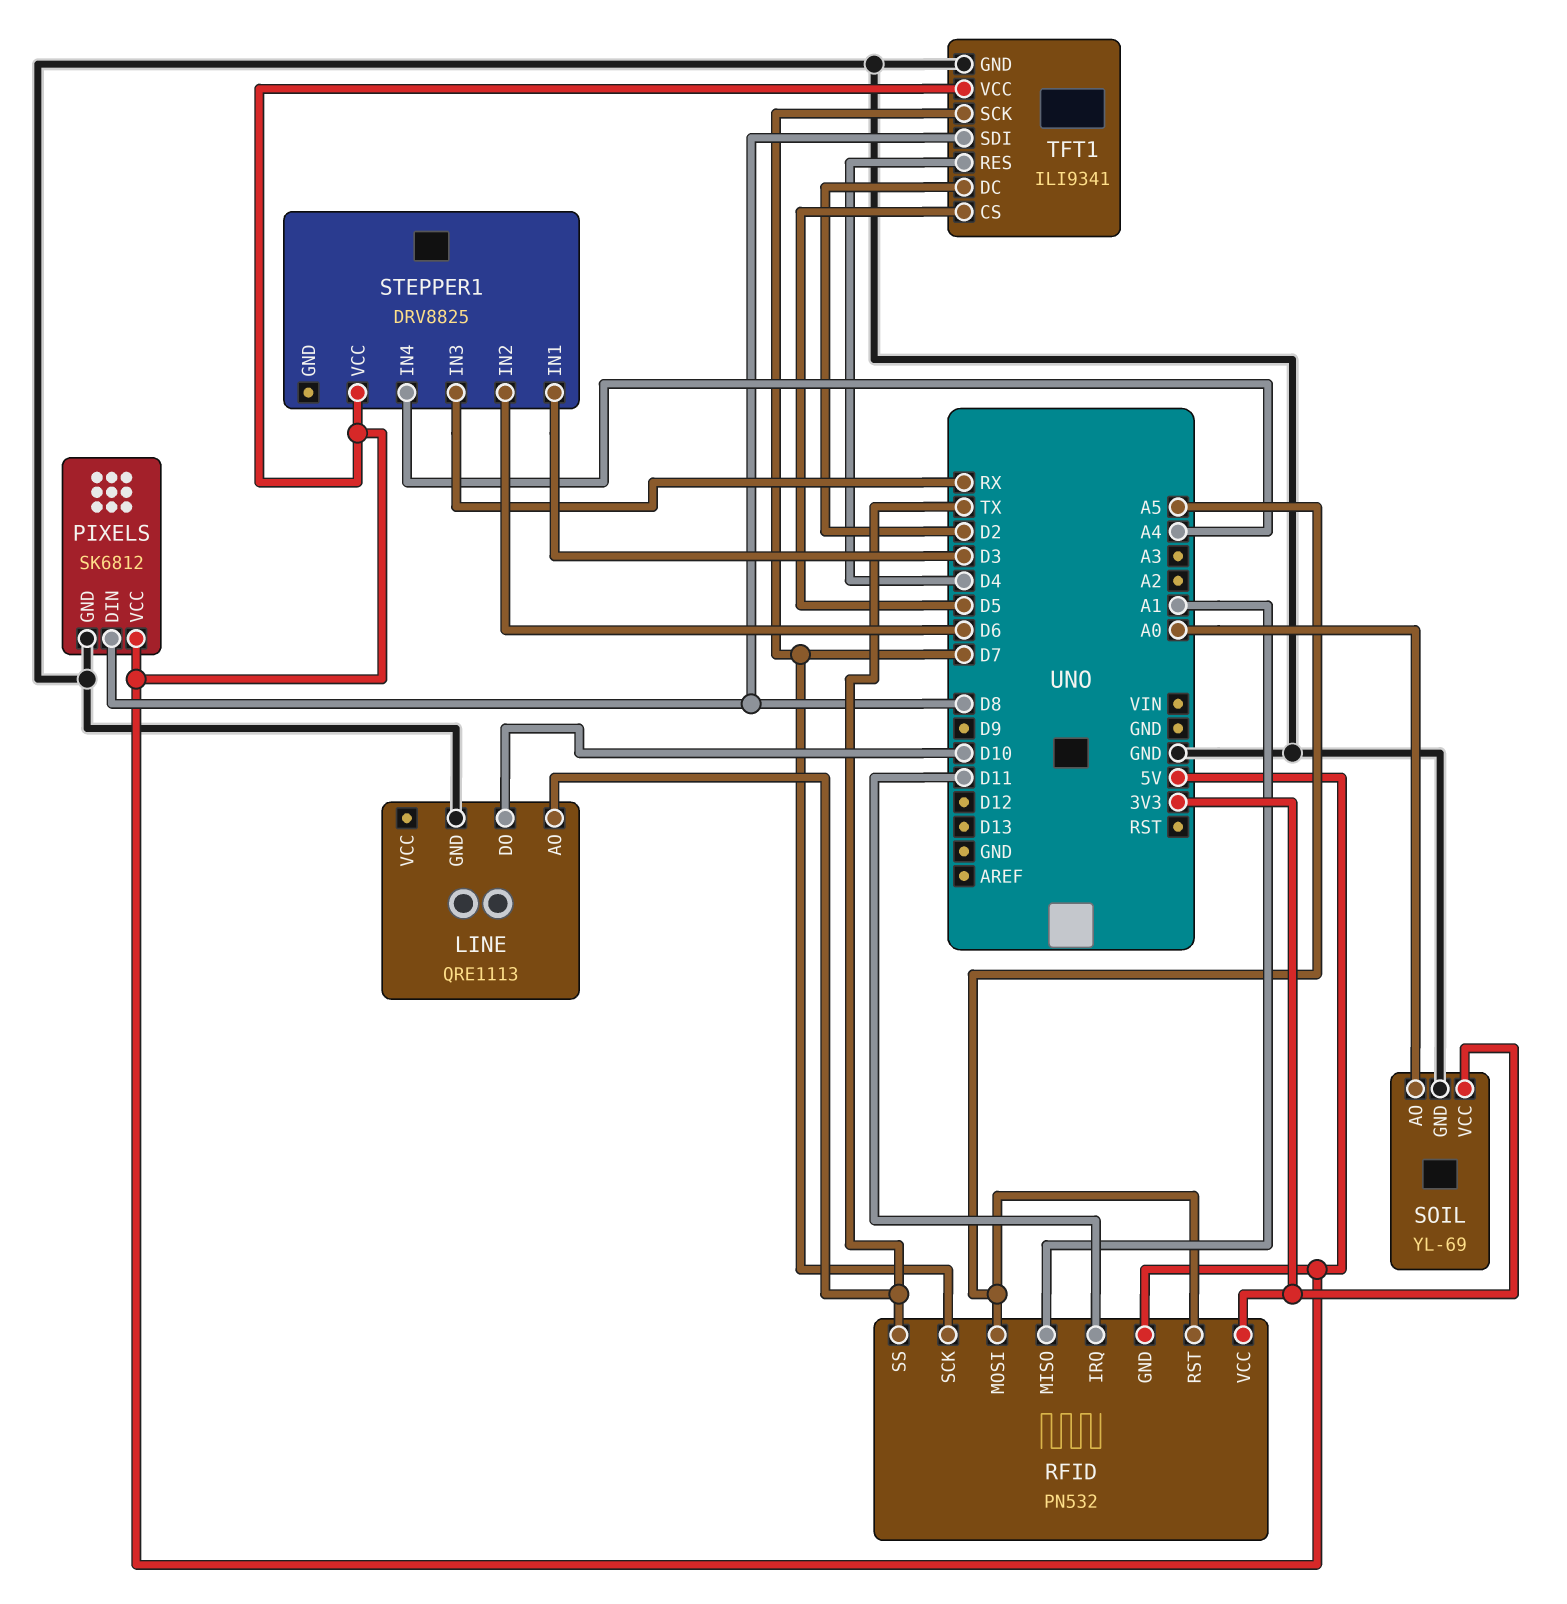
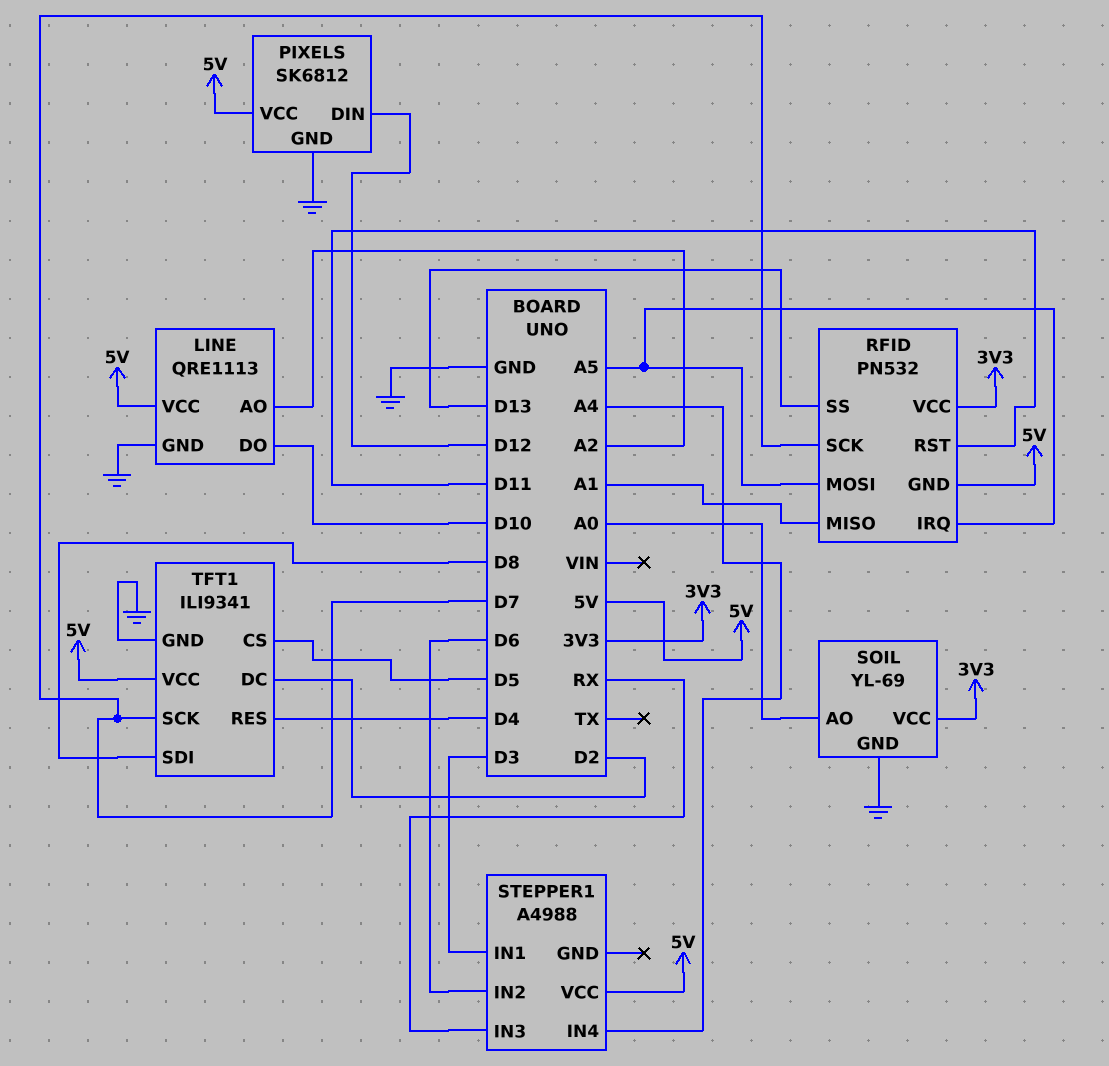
LINE pin AO: TX -> A2
LINE pin VCC: none -> 5V
PIXELS pin DIN: D8 -> D12
RFID pin IRQ: D11 -> A5
RFID pin RST: A5 -> D11
RFID pin SS: TX -> D13
STEPPER1: DRV8825 -> A4988

